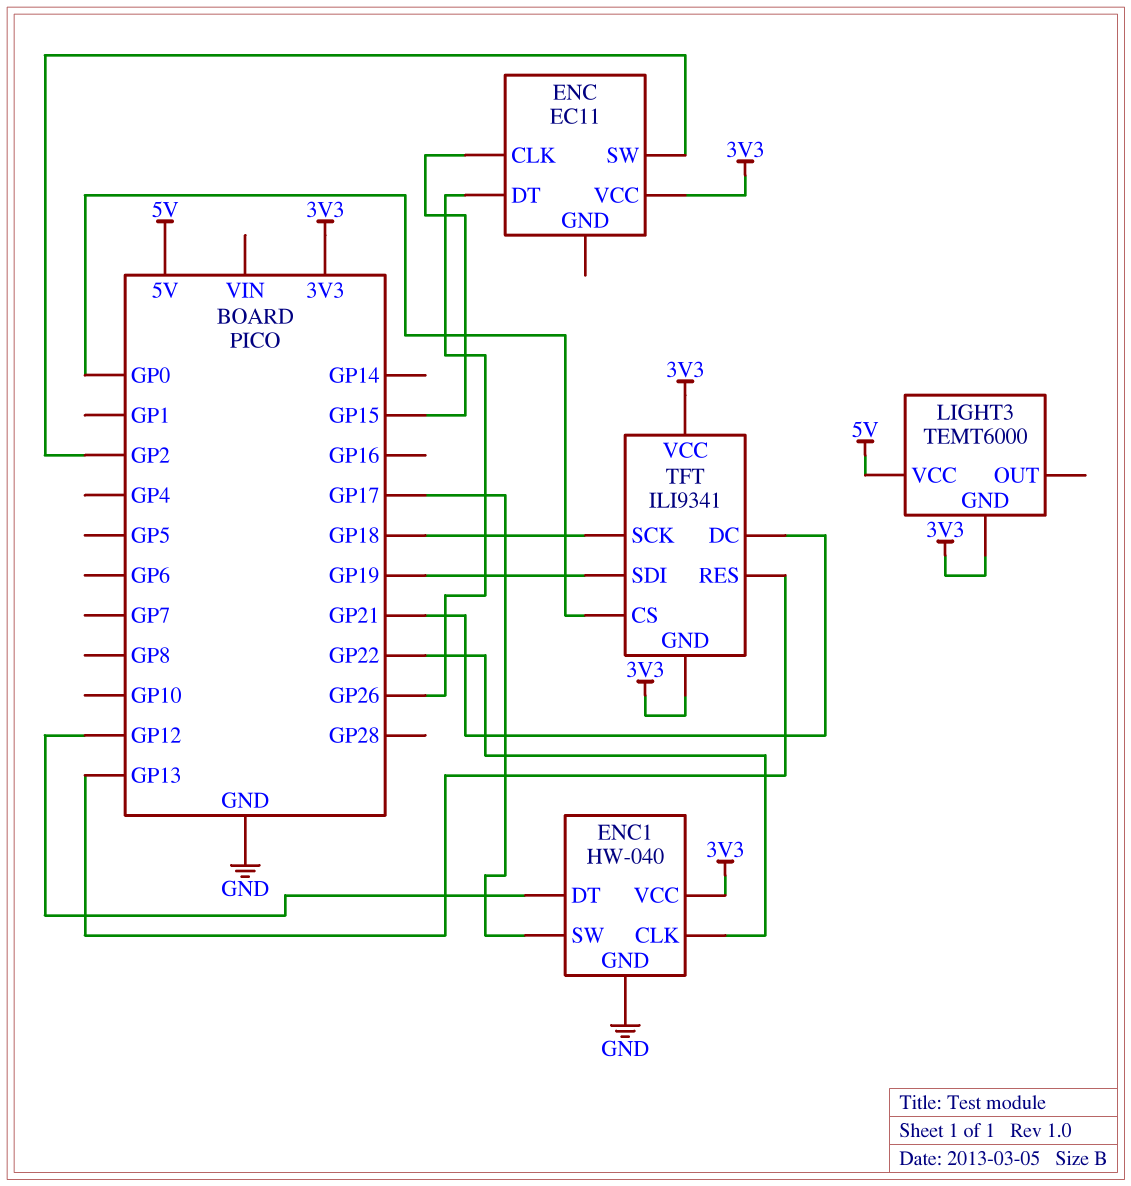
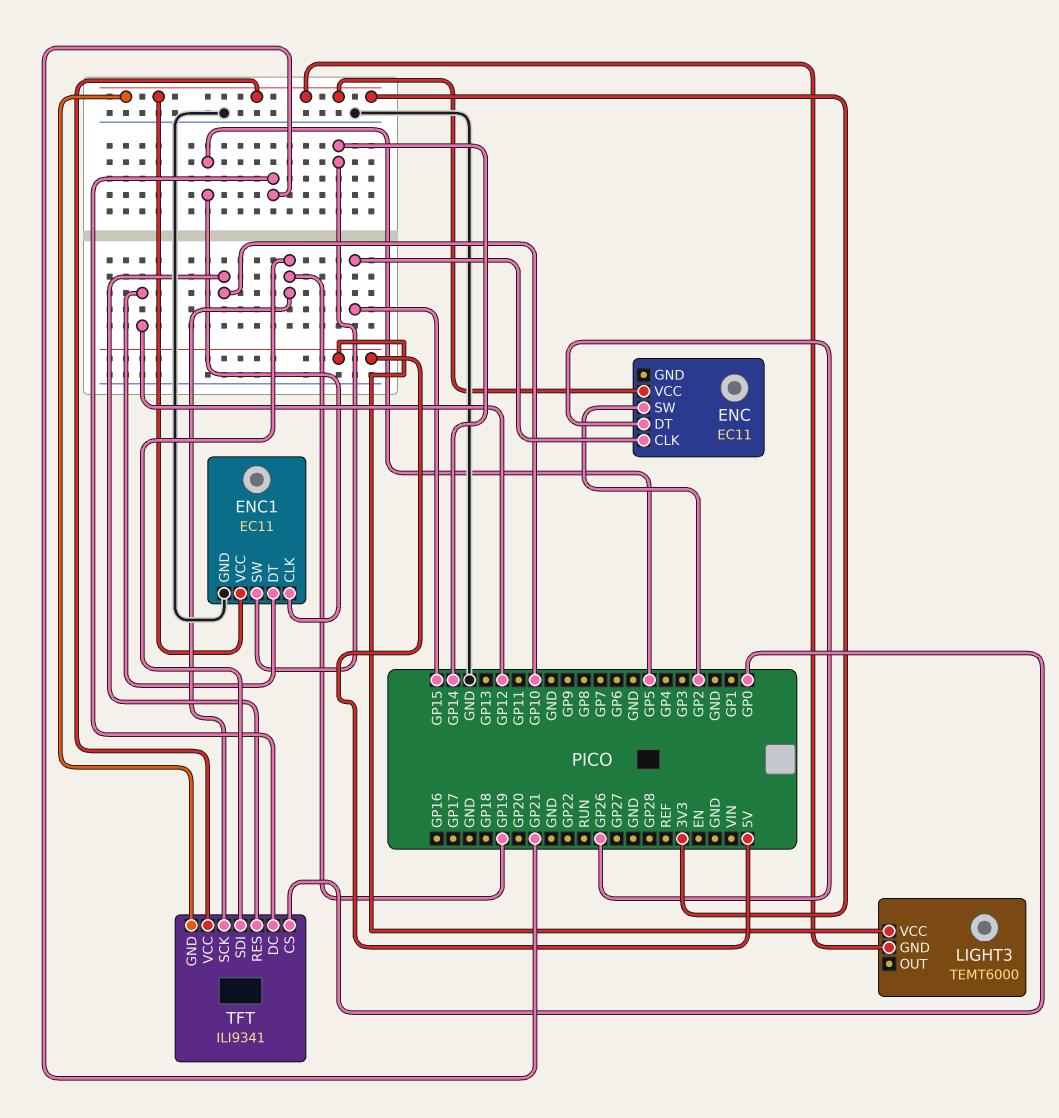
ENC1: HW-040 -> EC11
ENC1 pin CLK: GP22 -> GP5
ENC1 pin SW: GP17 -> GP14
TFT pin RES: GP13 -> GP10
TFT pin SCK: GP18 -> GP19

